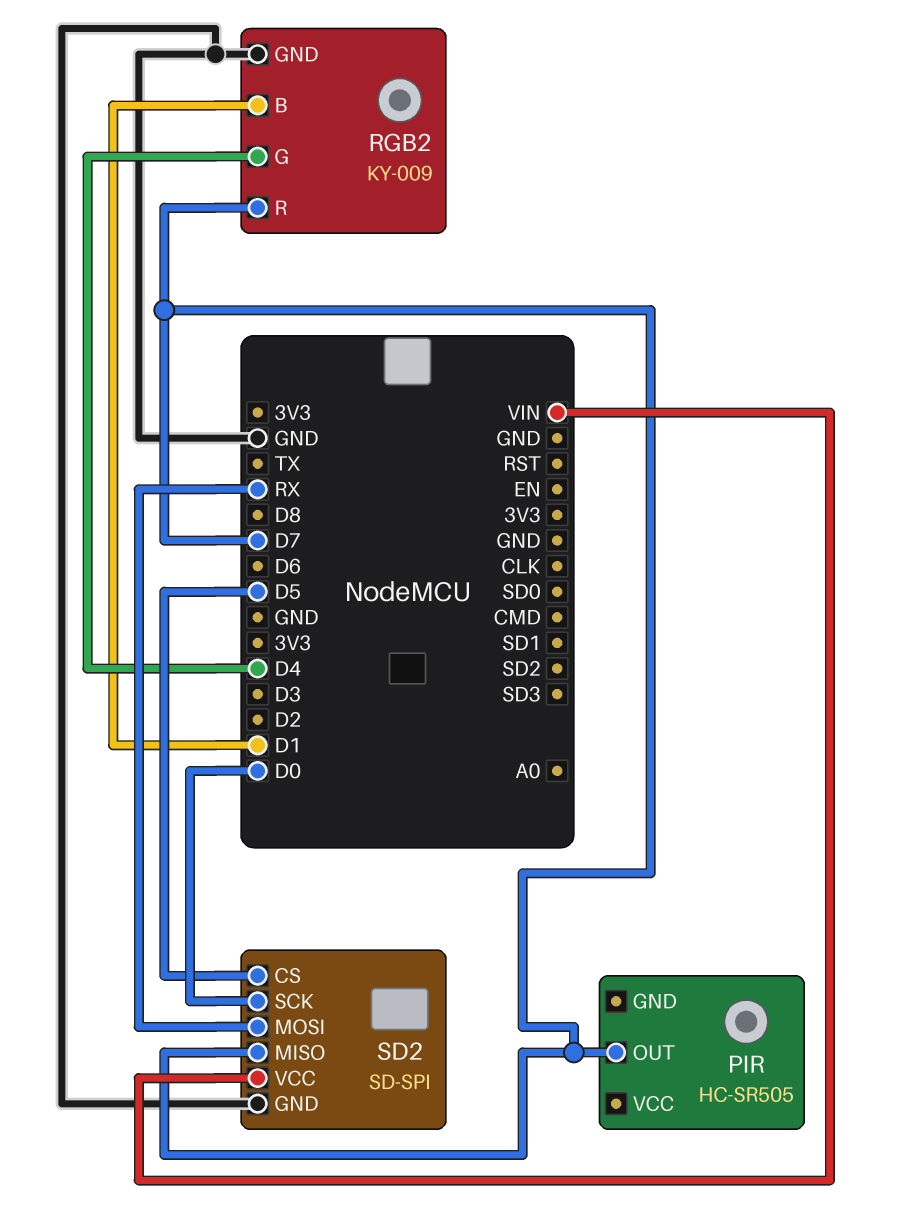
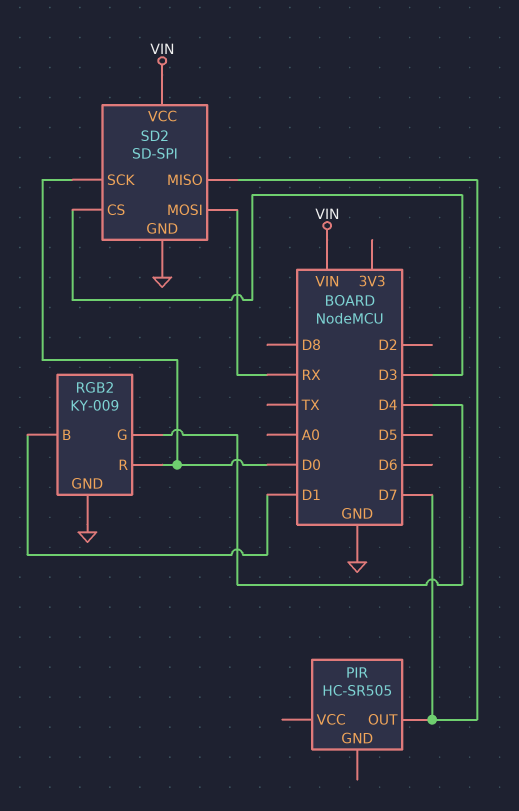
RGB2 pin R: D7 -> D0
SD2 pin CS: D5 -> D3

